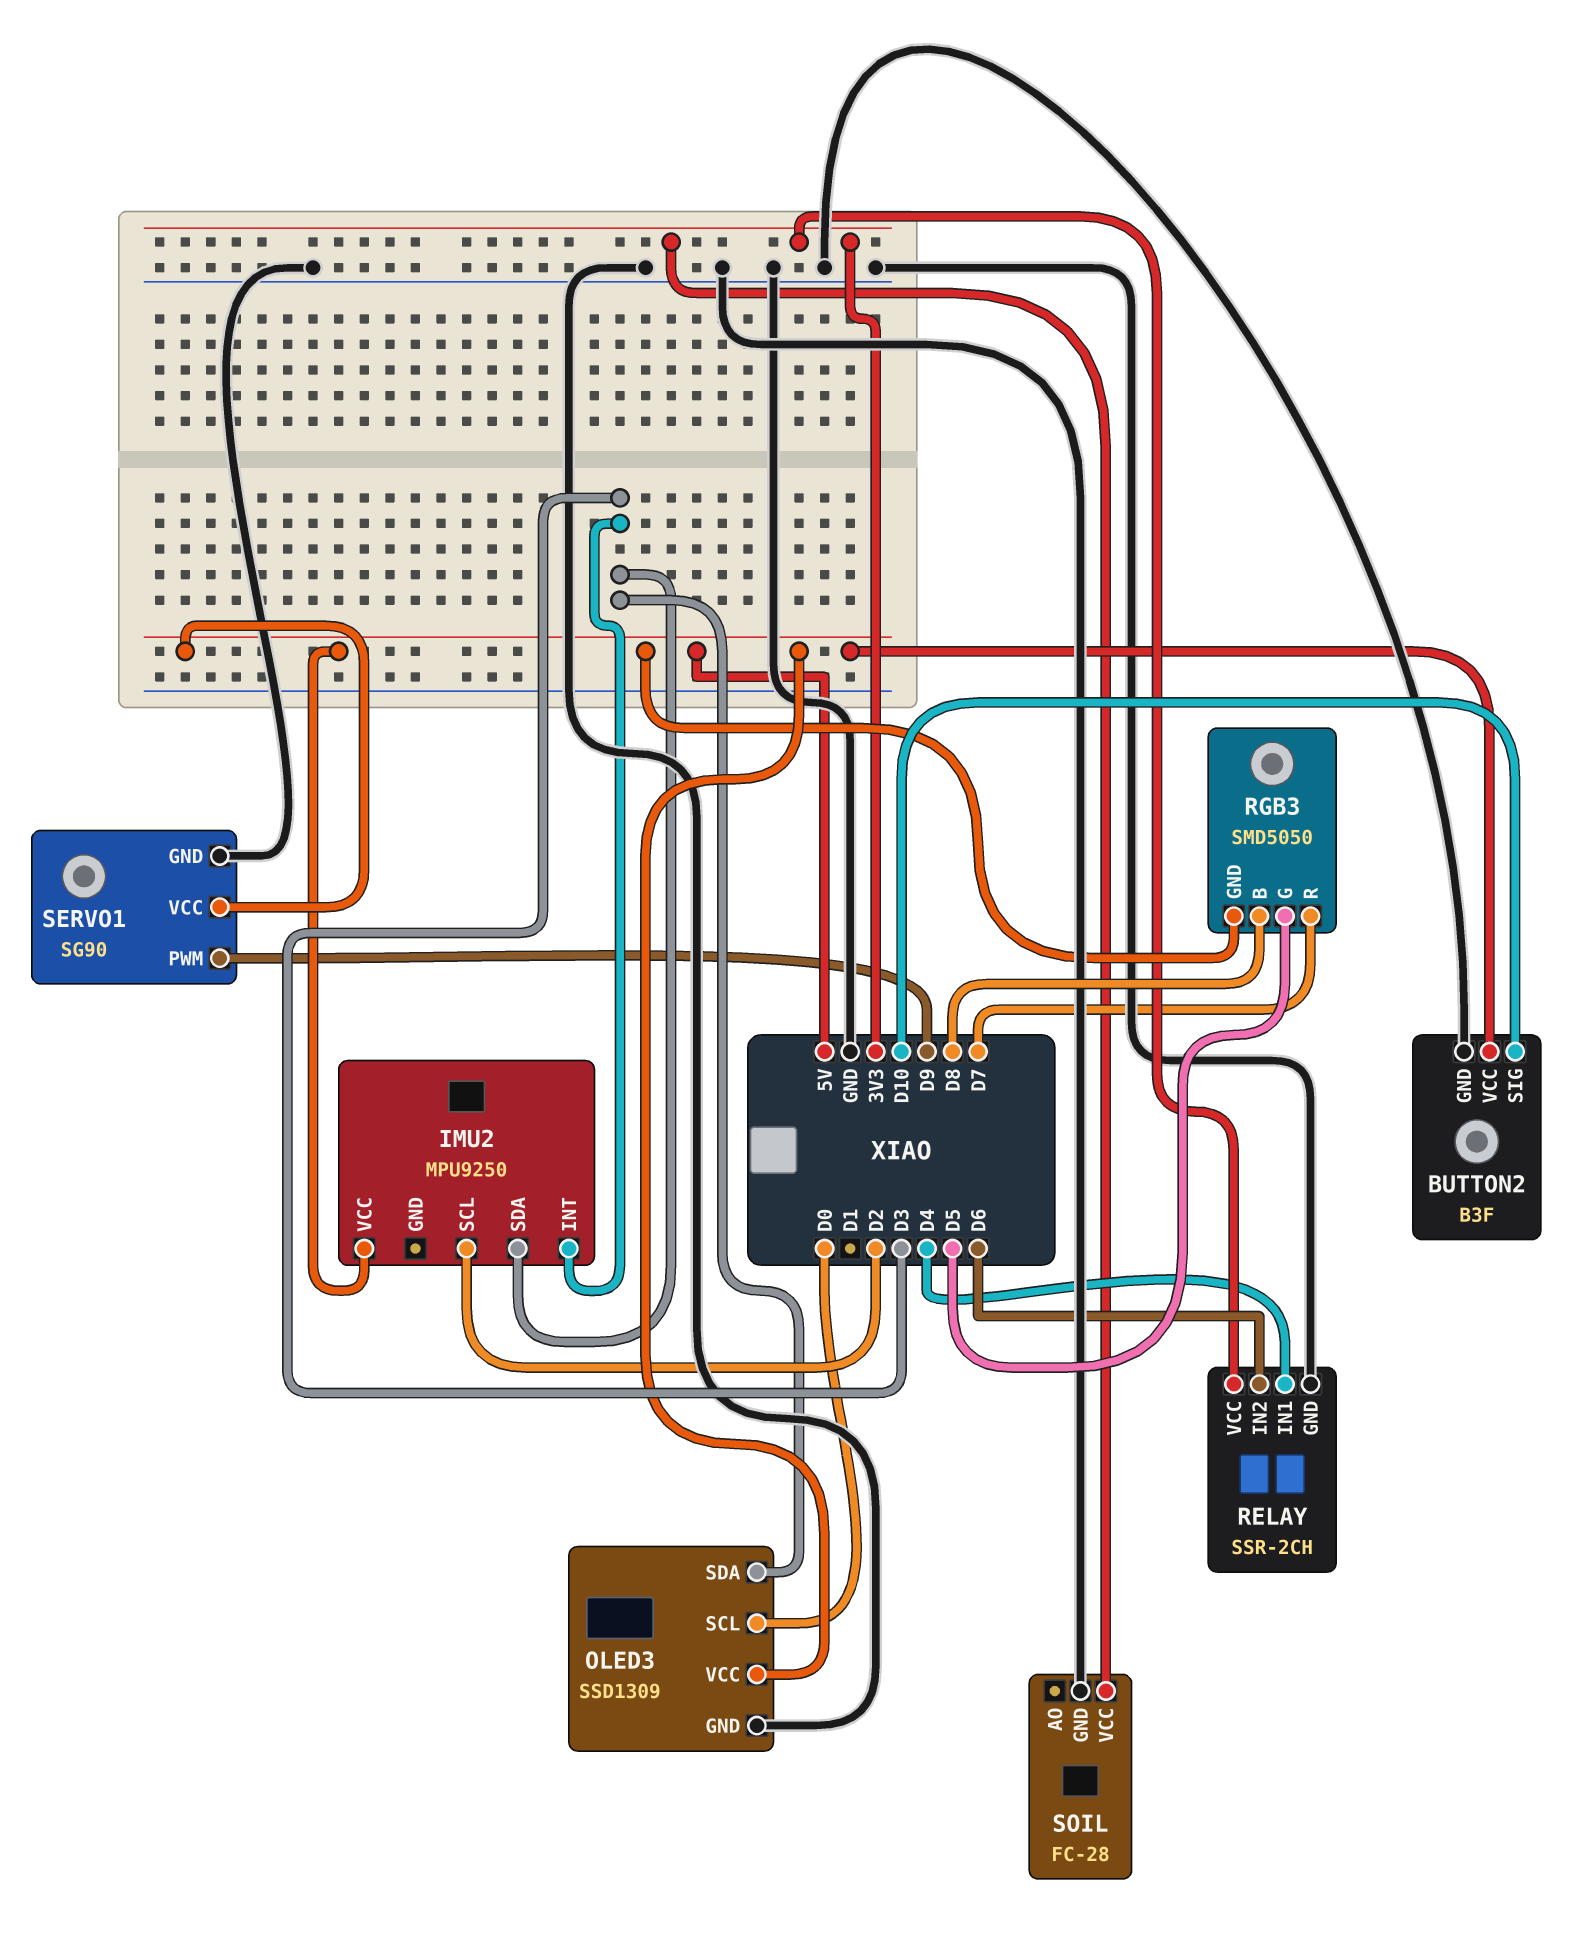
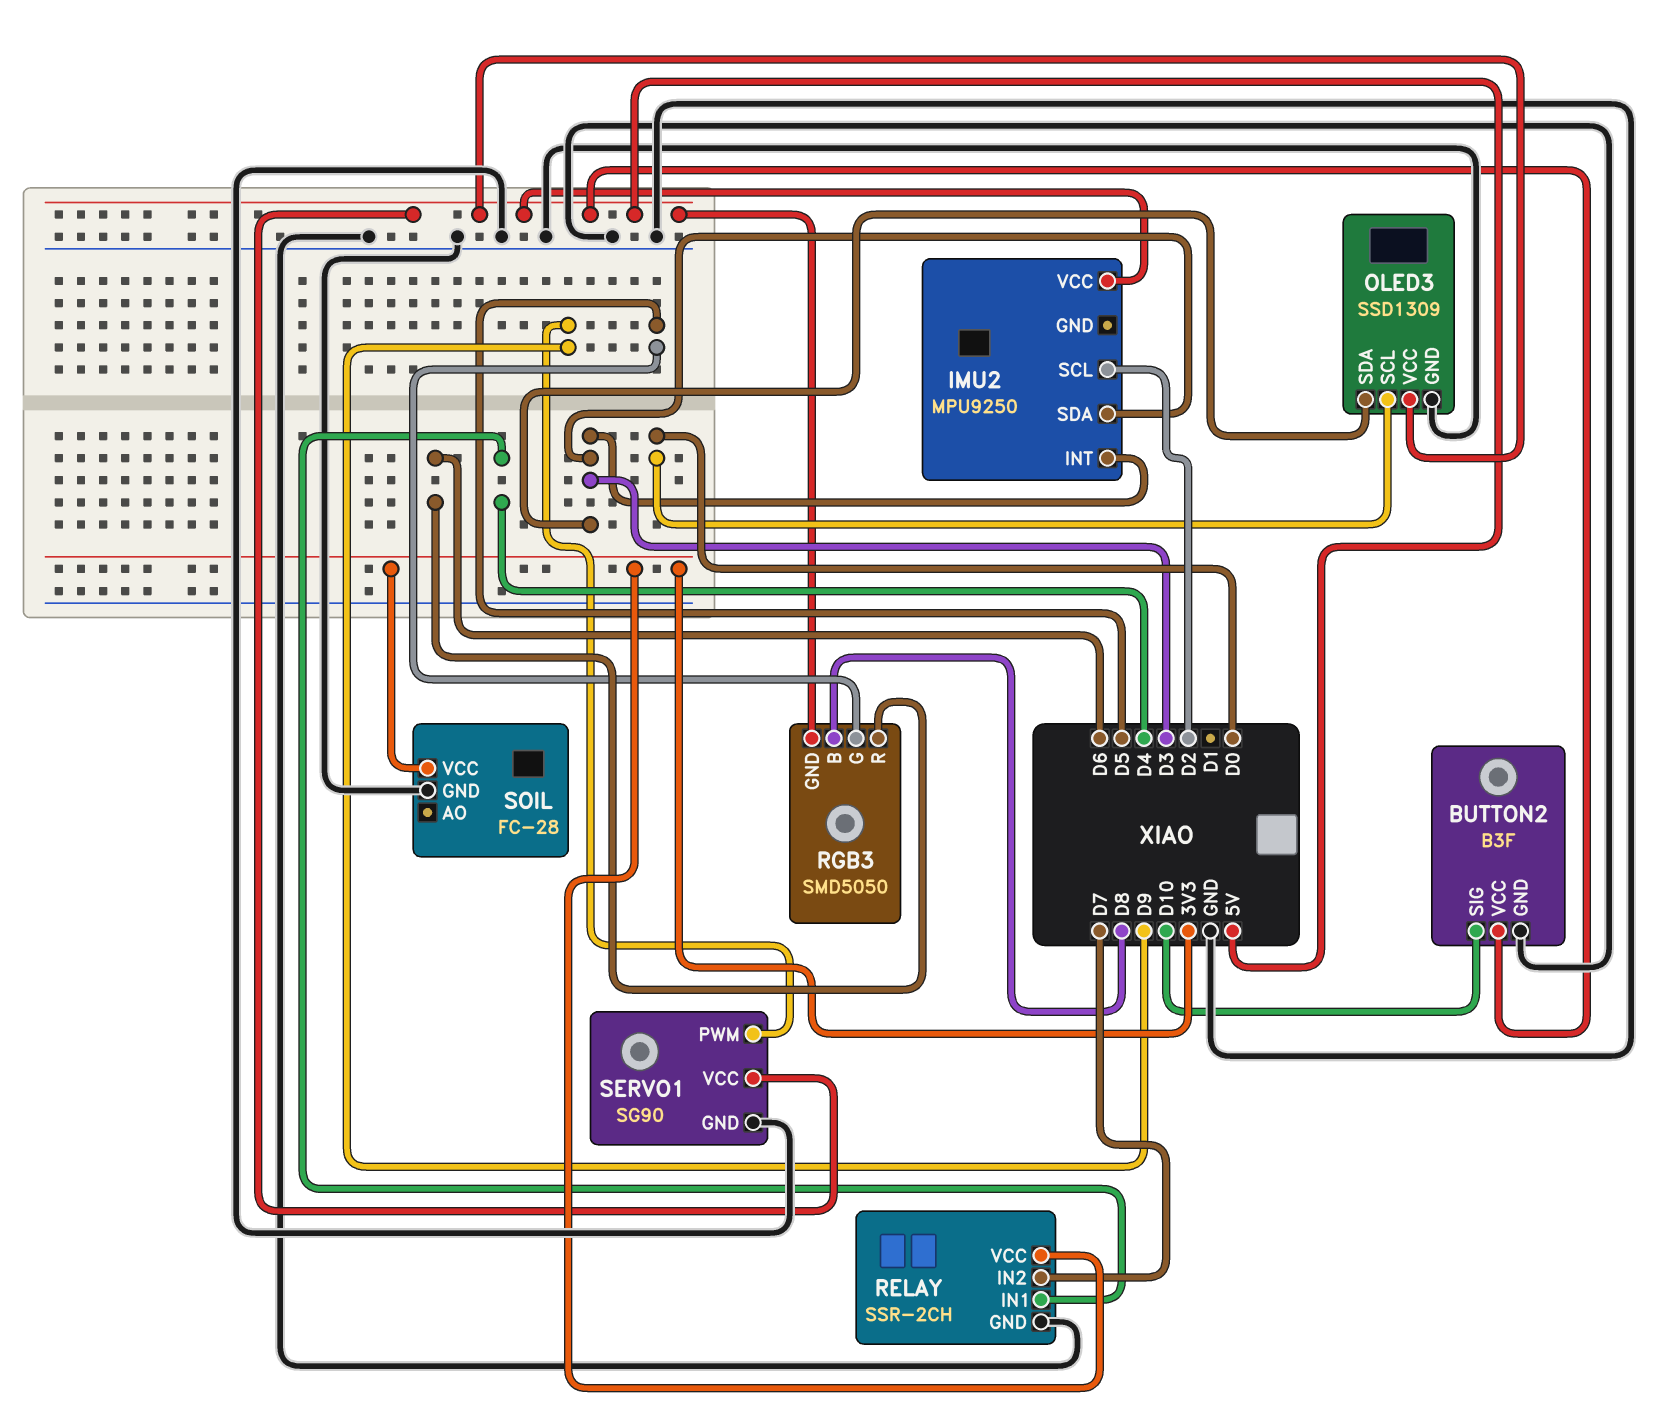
RELAY pin IN2: D6 -> D7
RGB3 pin R: D7 -> D6

